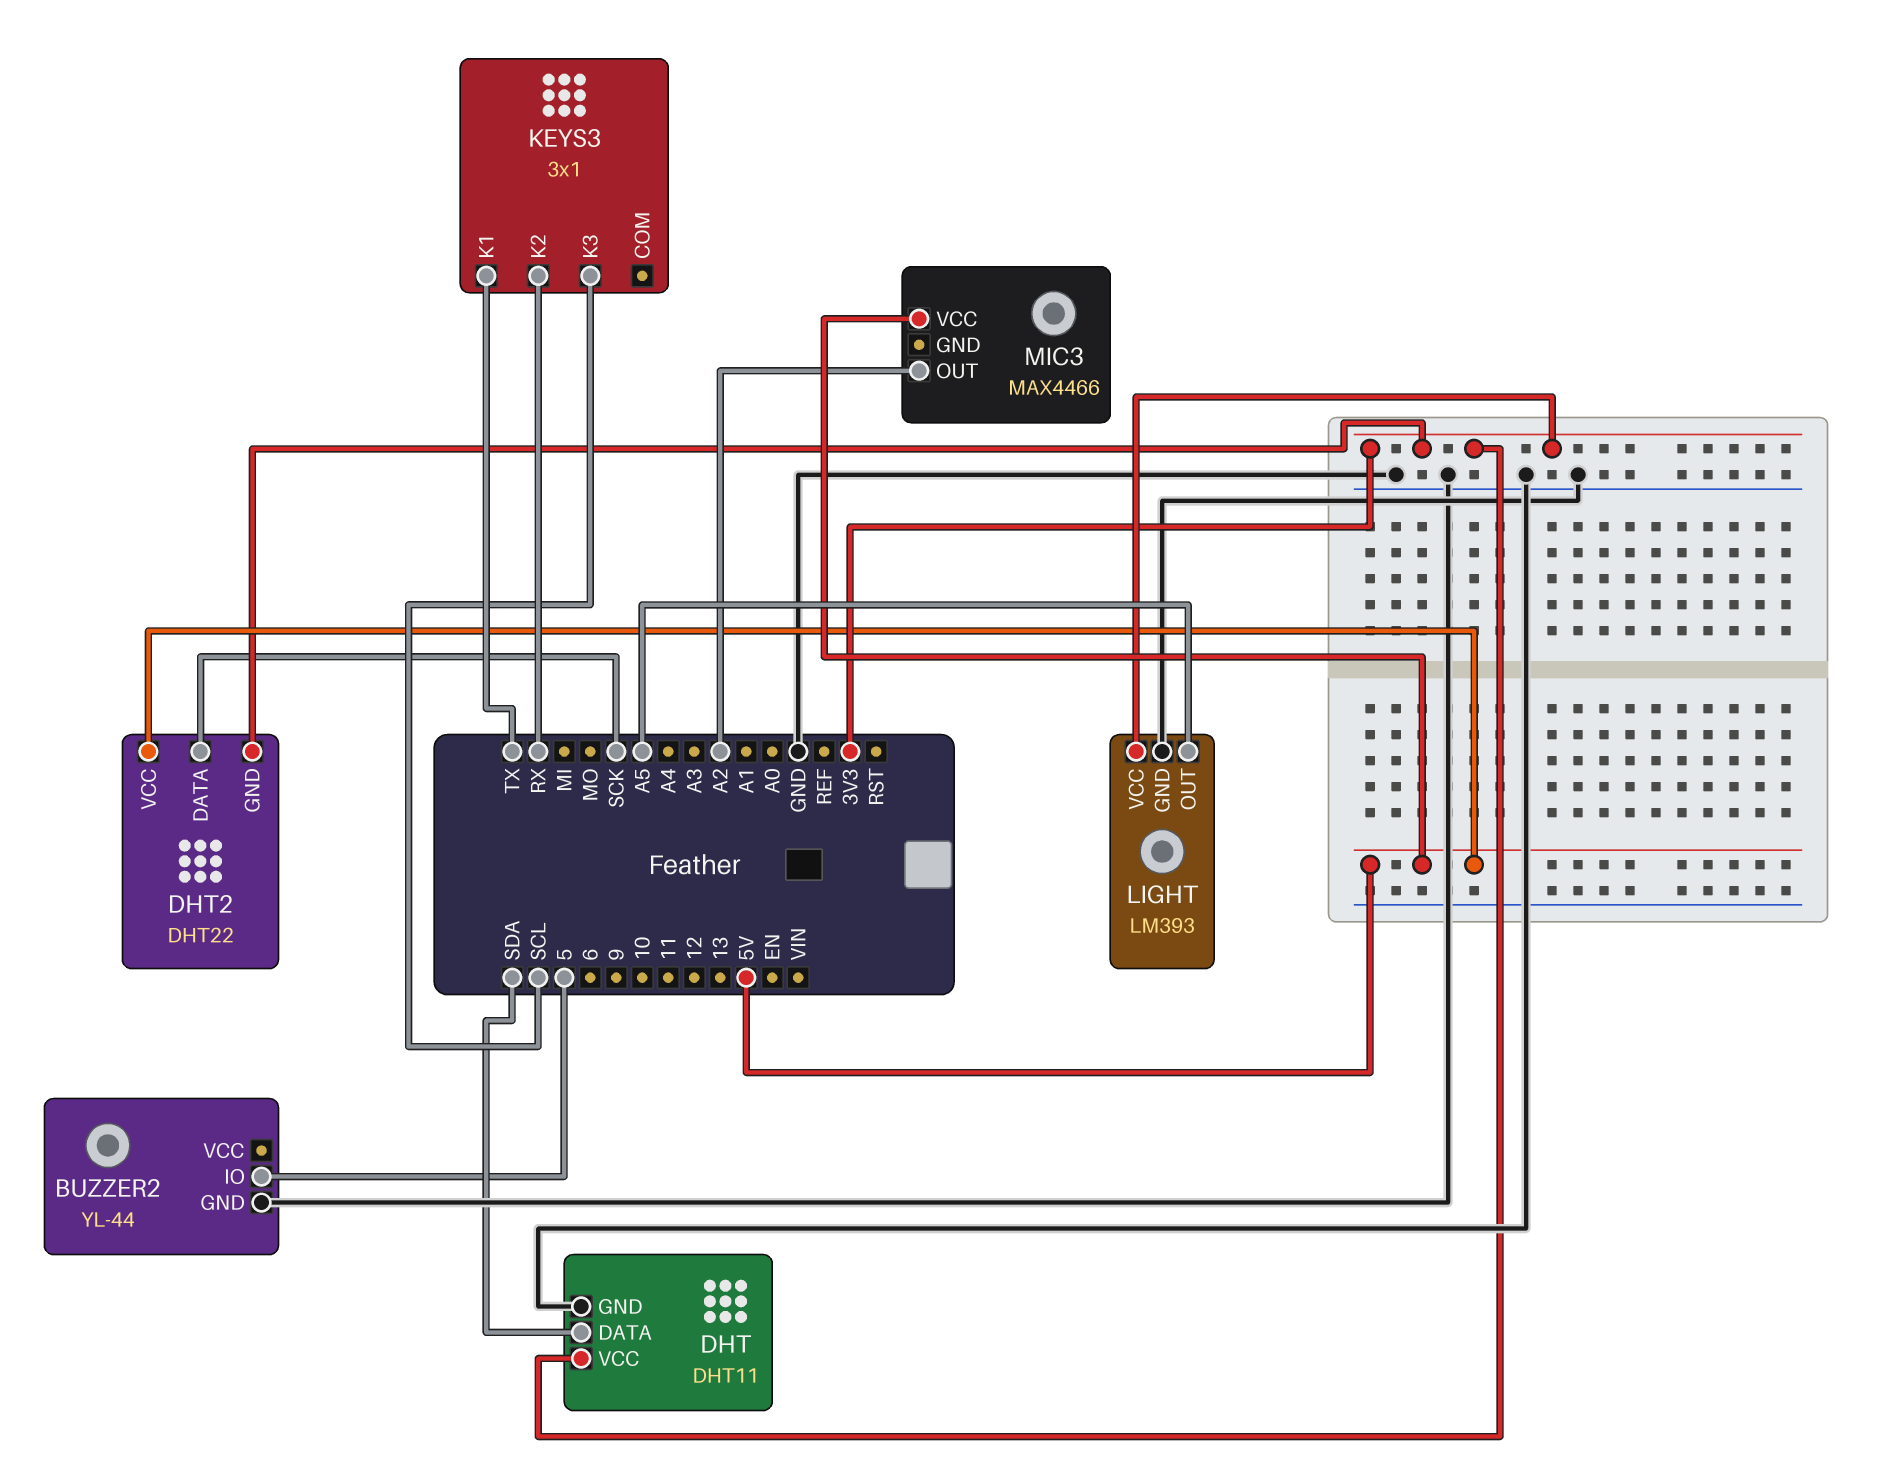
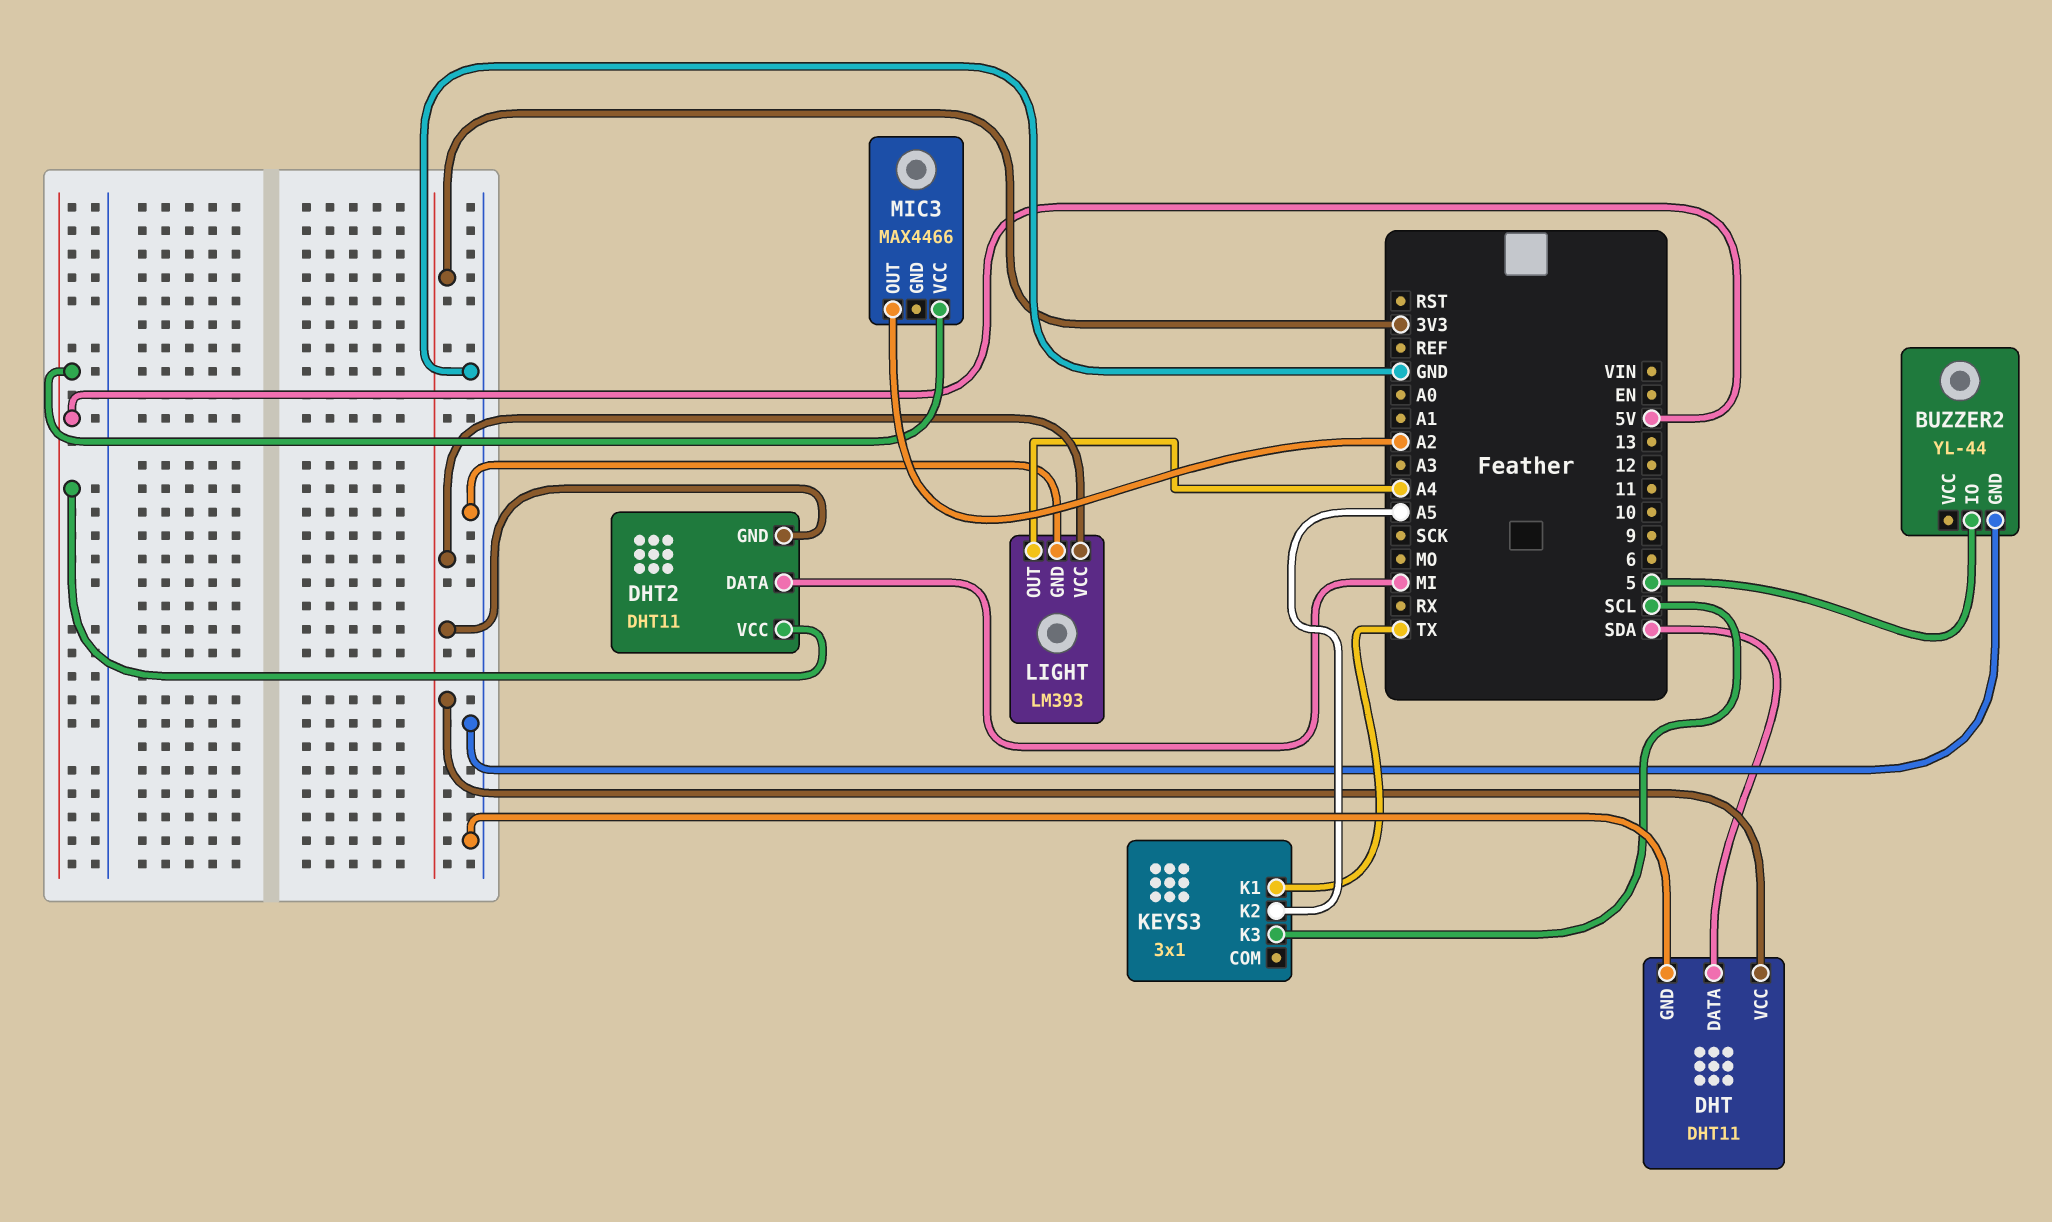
DHT2: DHT22 -> DHT11
DHT2 pin DATA: SCK -> MI
KEYS3 pin K2: RX -> A5
LIGHT pin OUT: A5 -> A4

